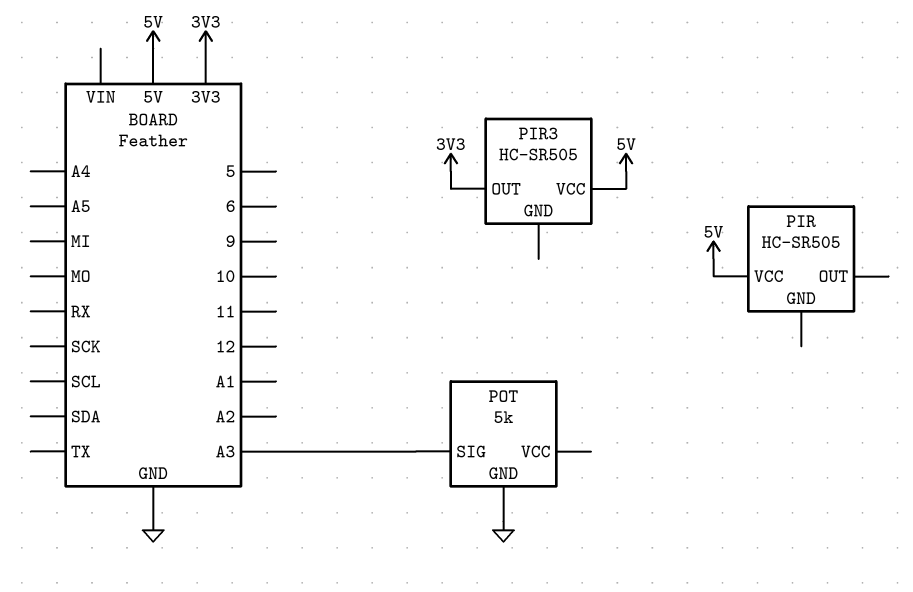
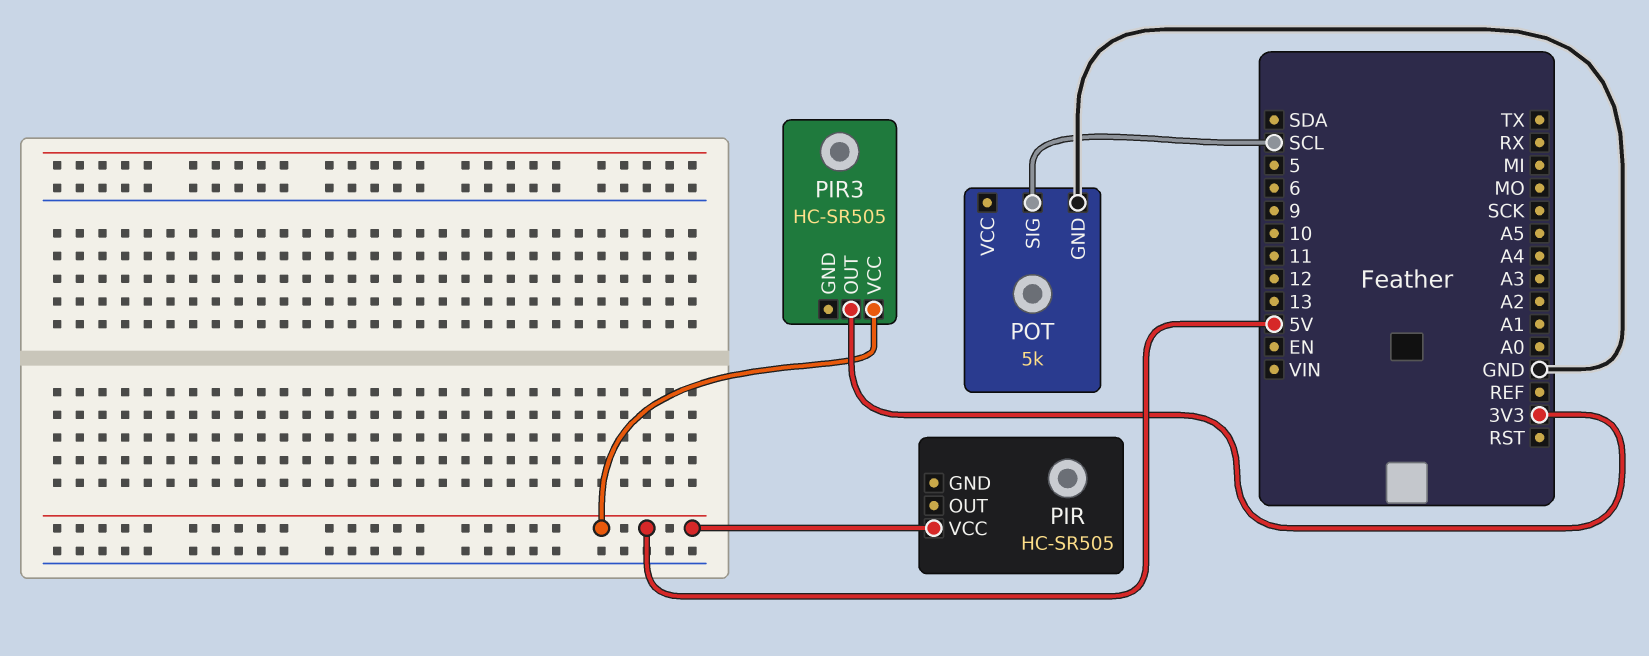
POT pin SIG: A3 -> SCL

